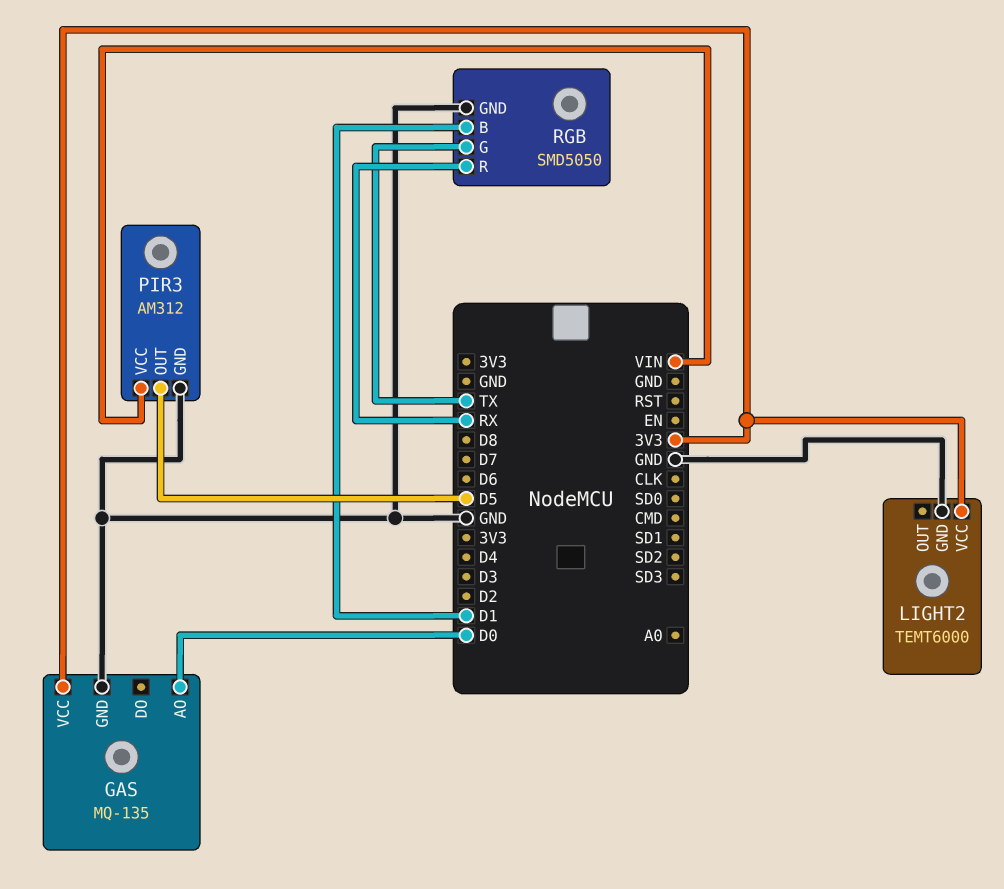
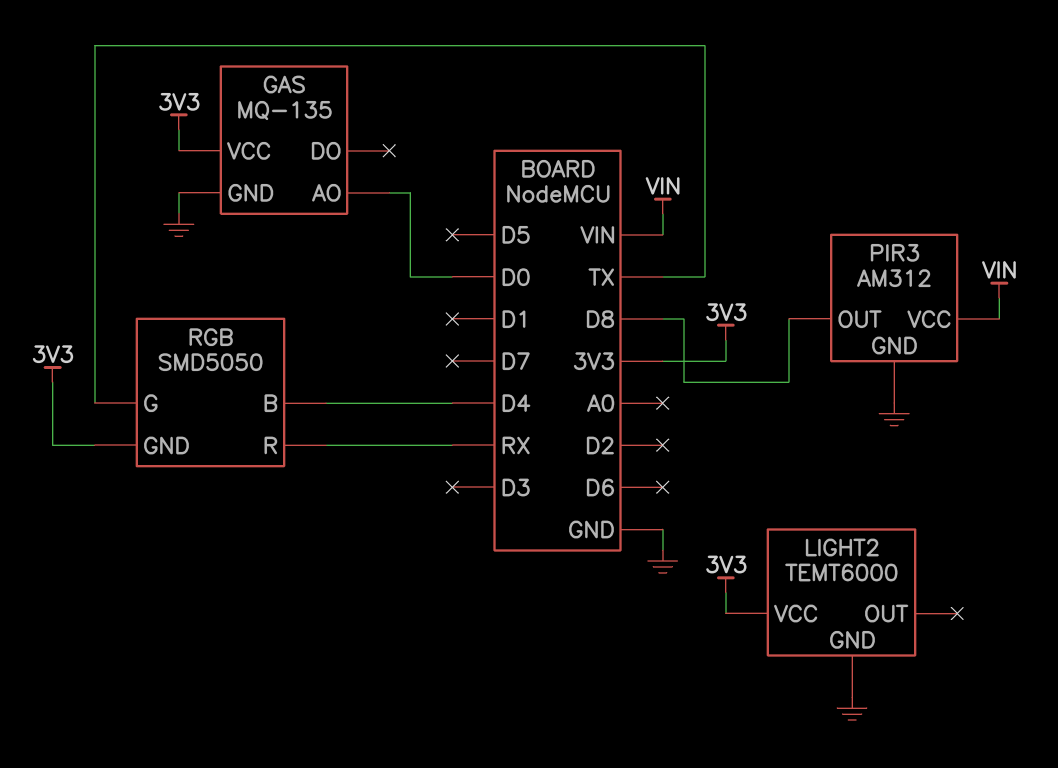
PIR3 pin OUT: D5 -> D8
RGB pin B: D1 -> D4
RGB pin GND: GND -> 3V3

